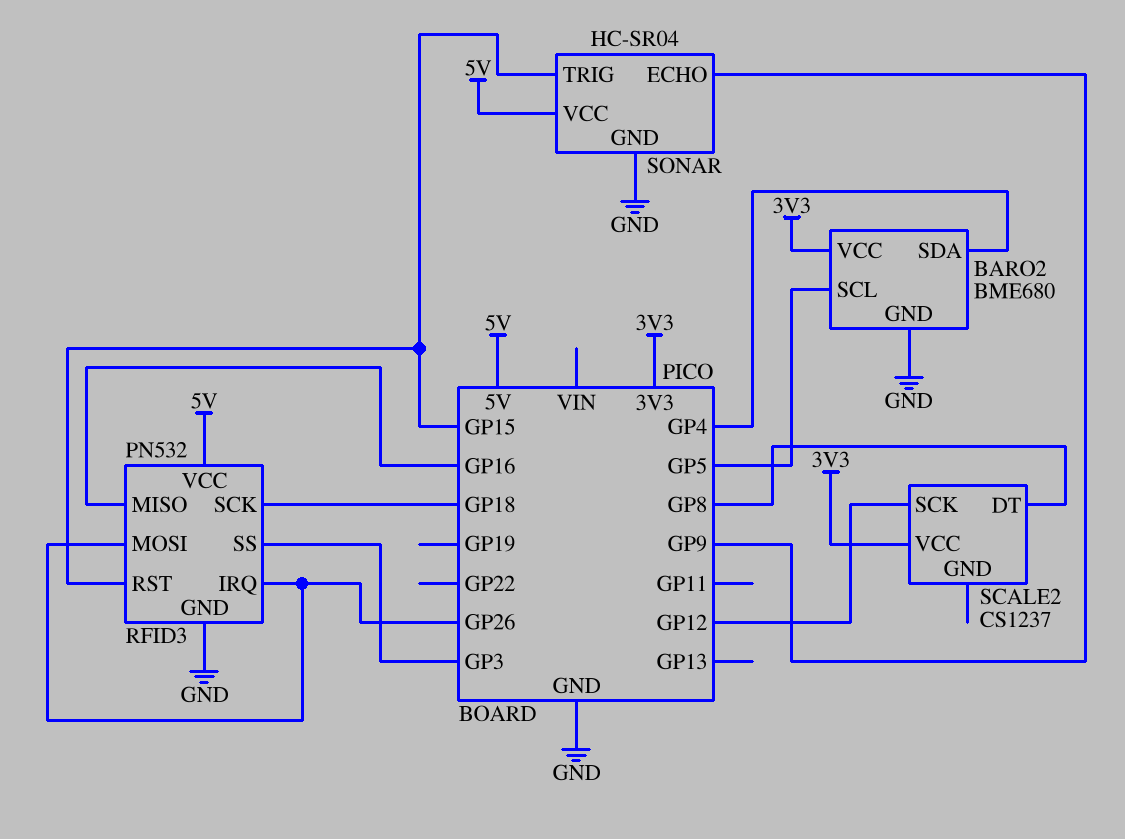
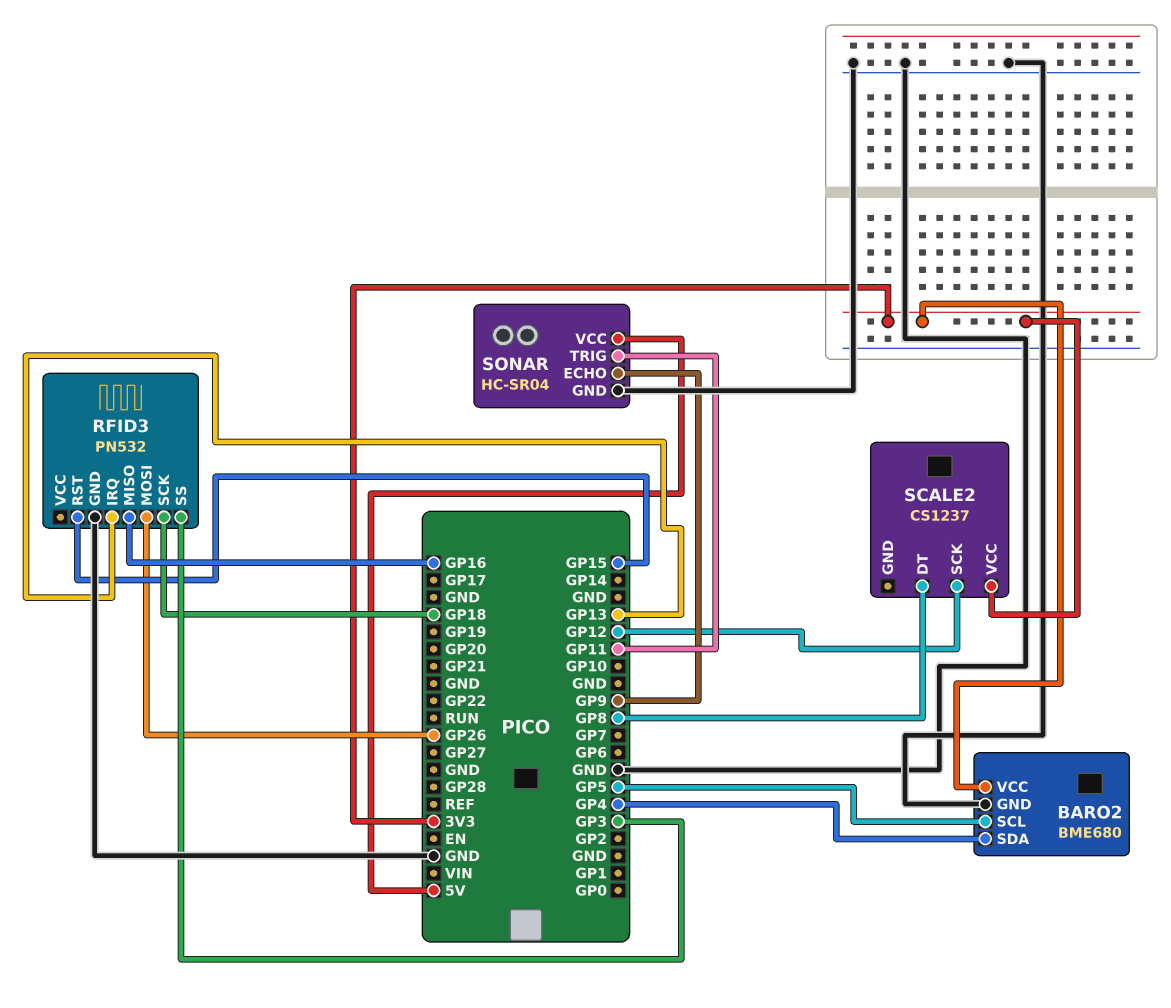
RFID3 pin IRQ: GP26 -> GP13
RFID3 pin VCC: 5V -> none
SONAR pin TRIG: GP15 -> GP11

